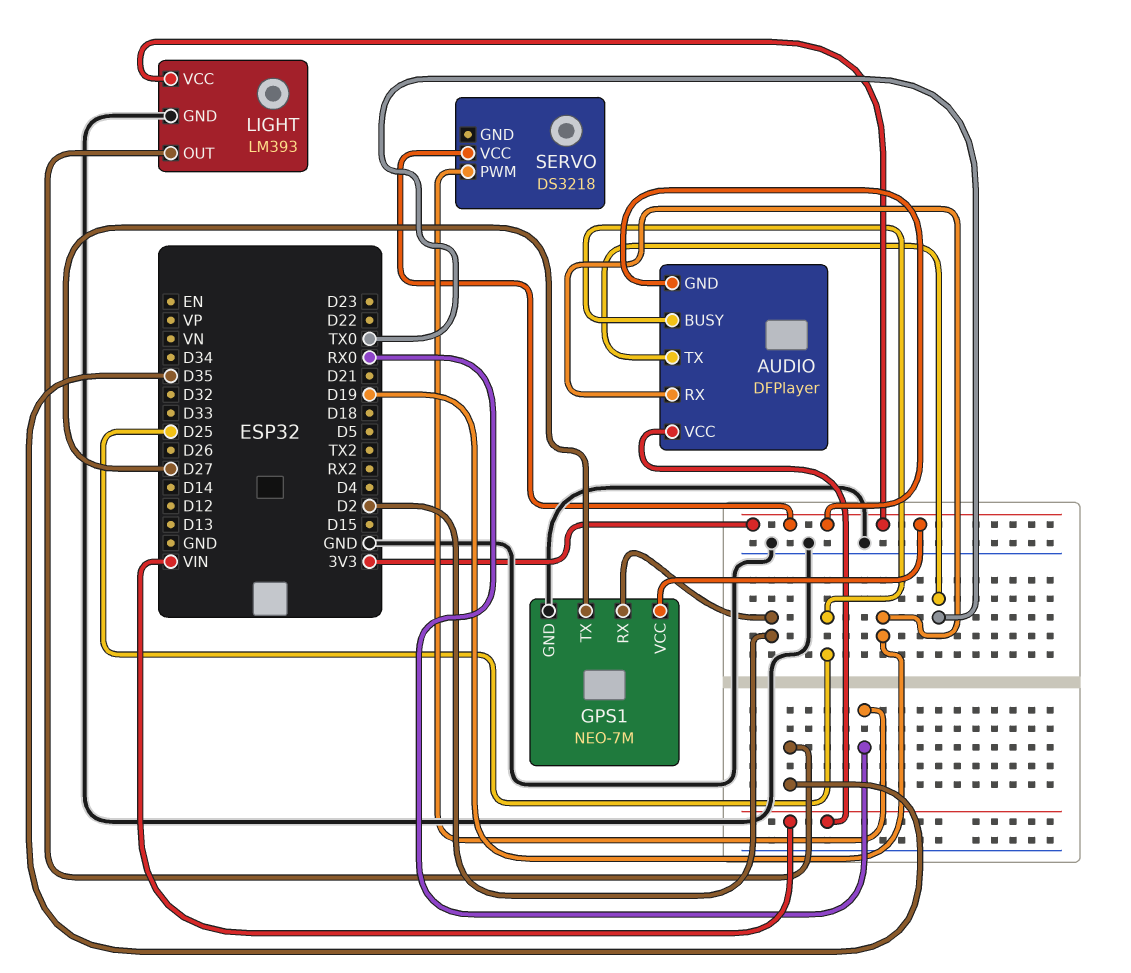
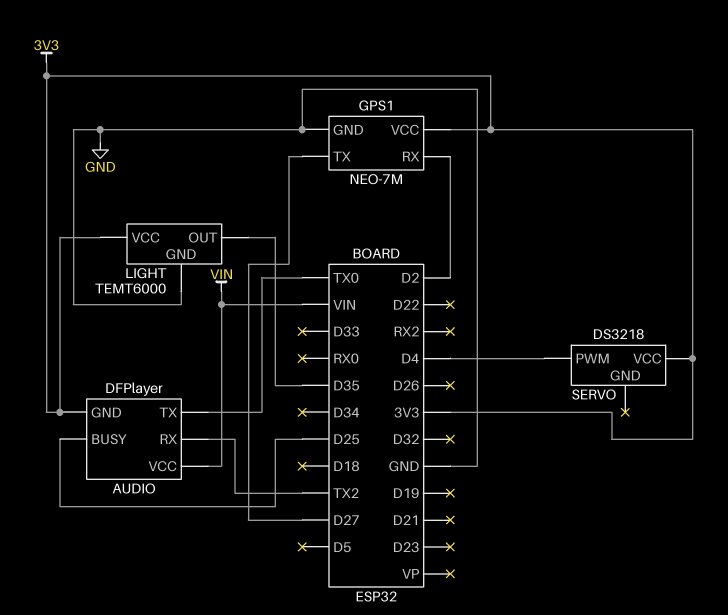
AUDIO pin RX: D19 -> TX2
LIGHT: LM393 -> TEMT6000
SERVO pin PWM: RX0 -> D4

